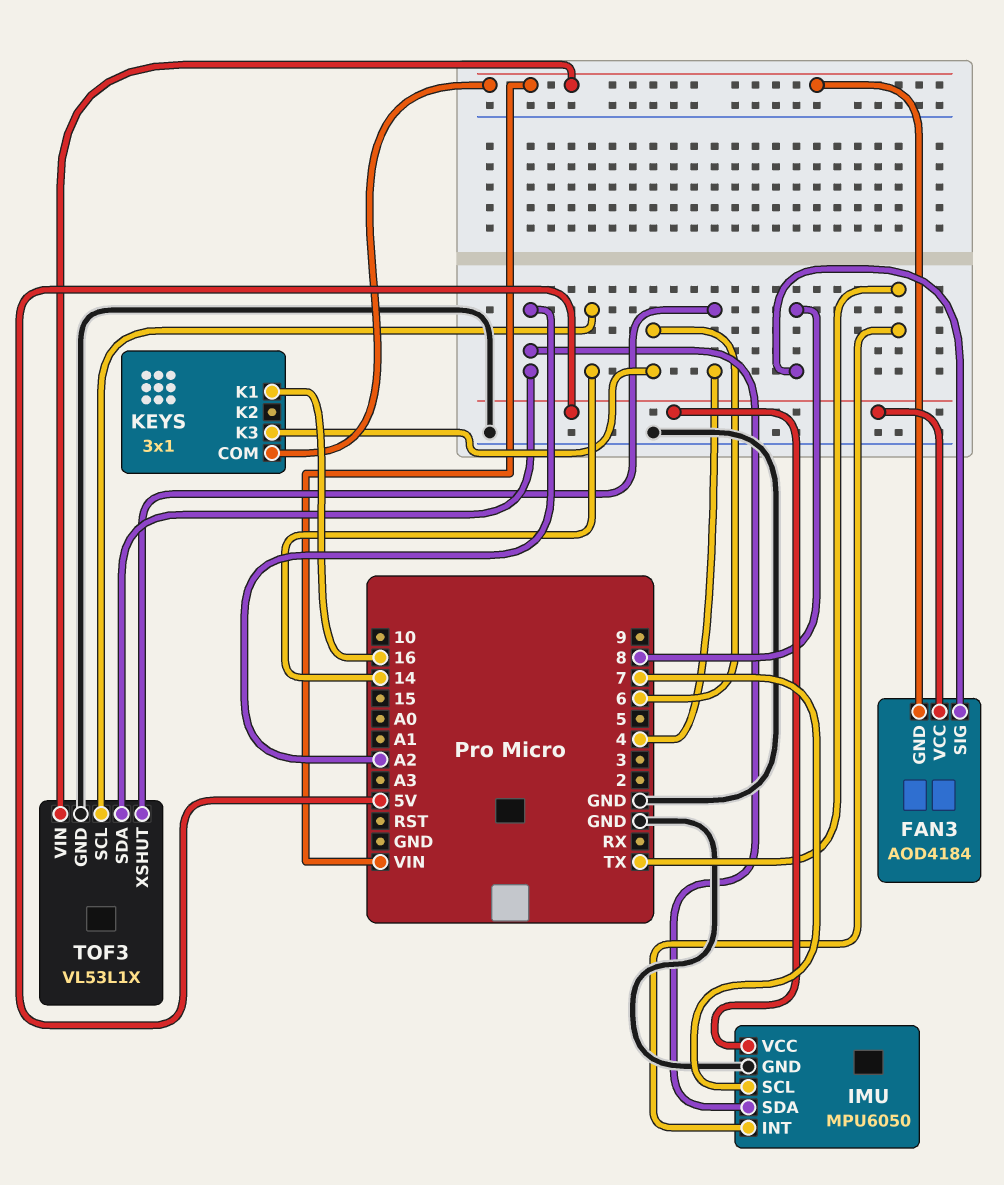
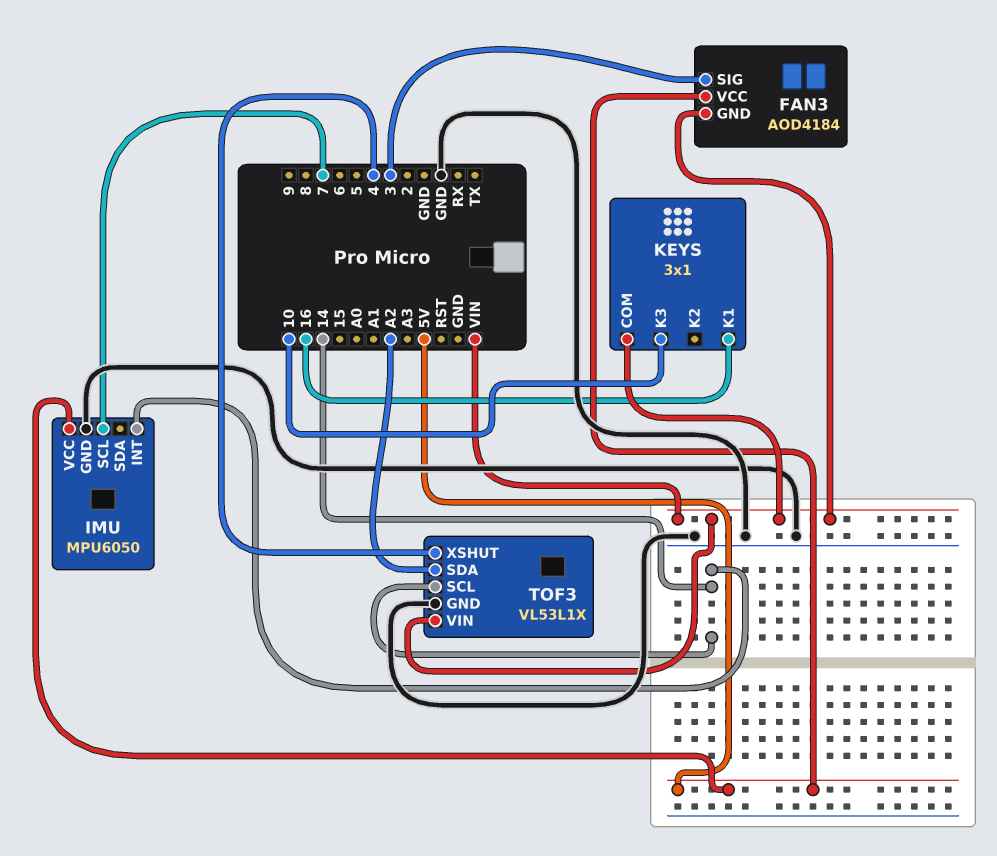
FAN3 pin SIG: 8 -> 3
IMU pin INT: TX -> 14
IMU pin SDA: A2 -> none
KEYS pin K3: 6 -> 10

